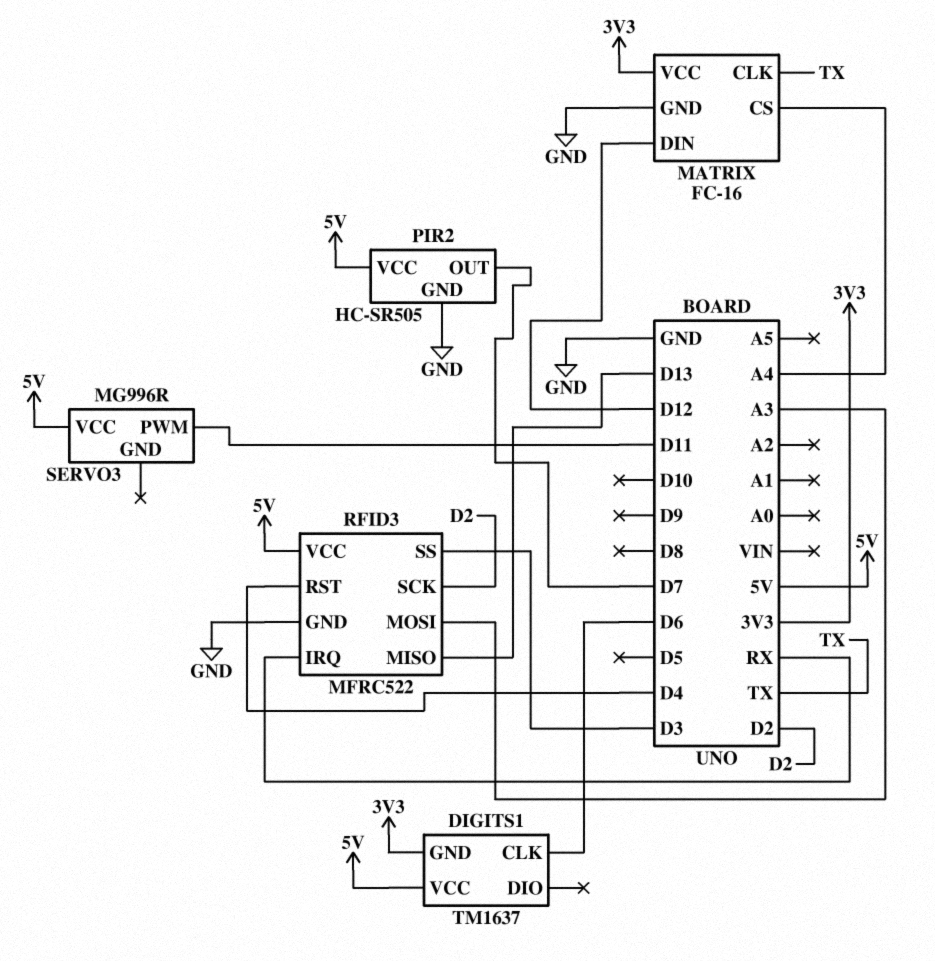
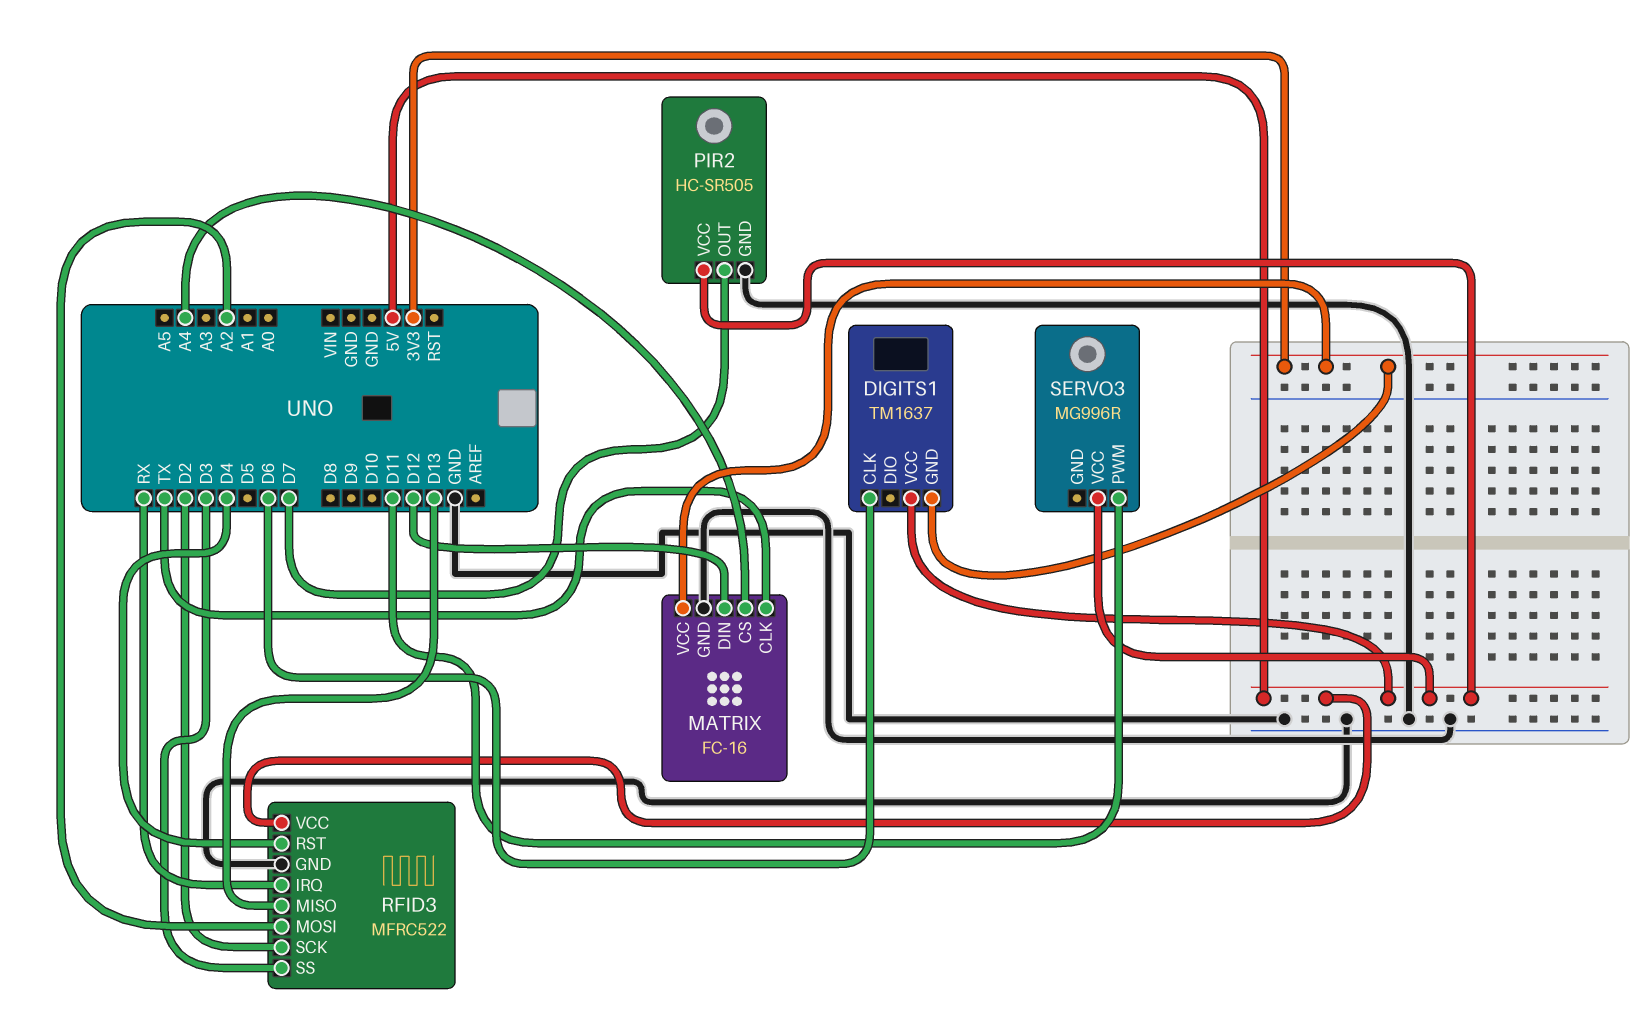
RFID3 pin MOSI: A3 -> A2

